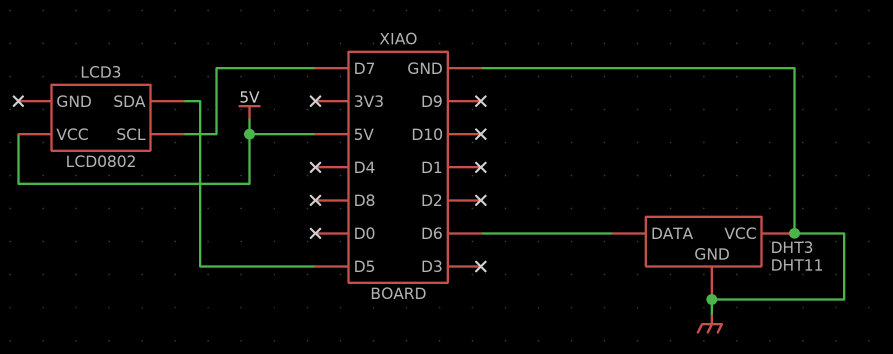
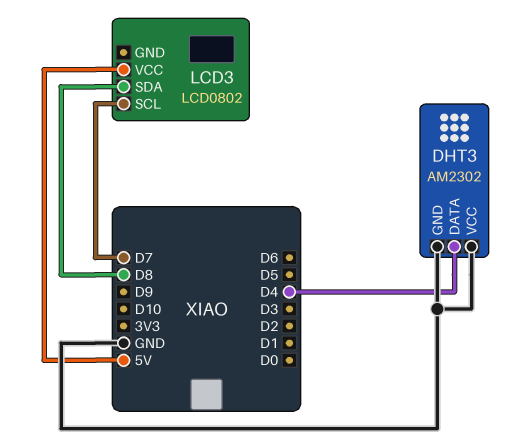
DHT3: DHT11 -> AM2302
DHT3 pin DATA: D6 -> D4
LCD3 pin SDA: D5 -> D8

